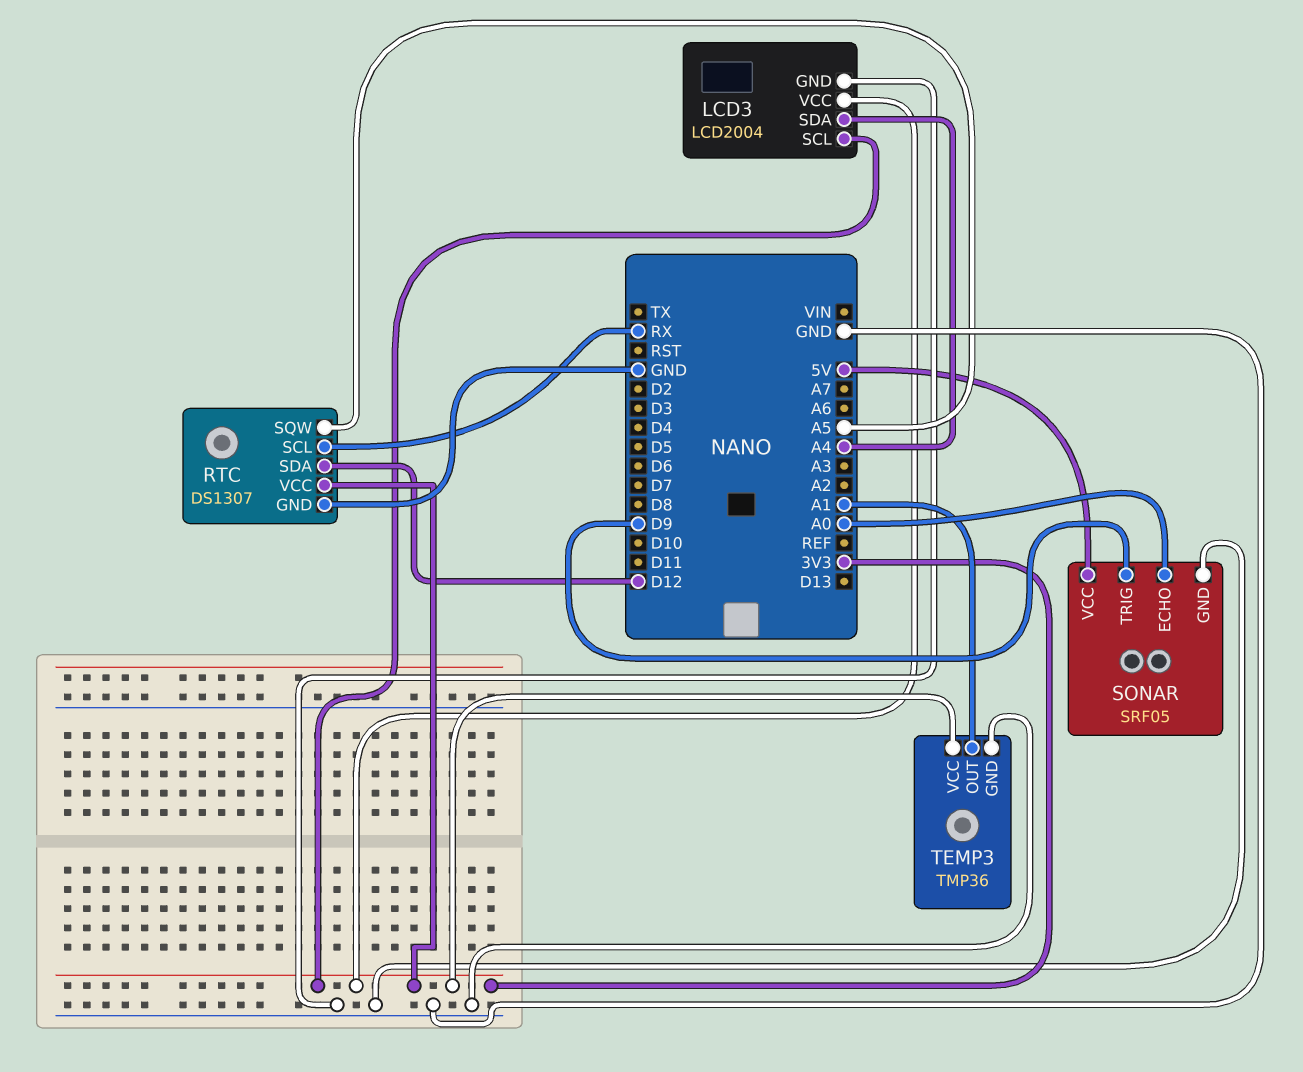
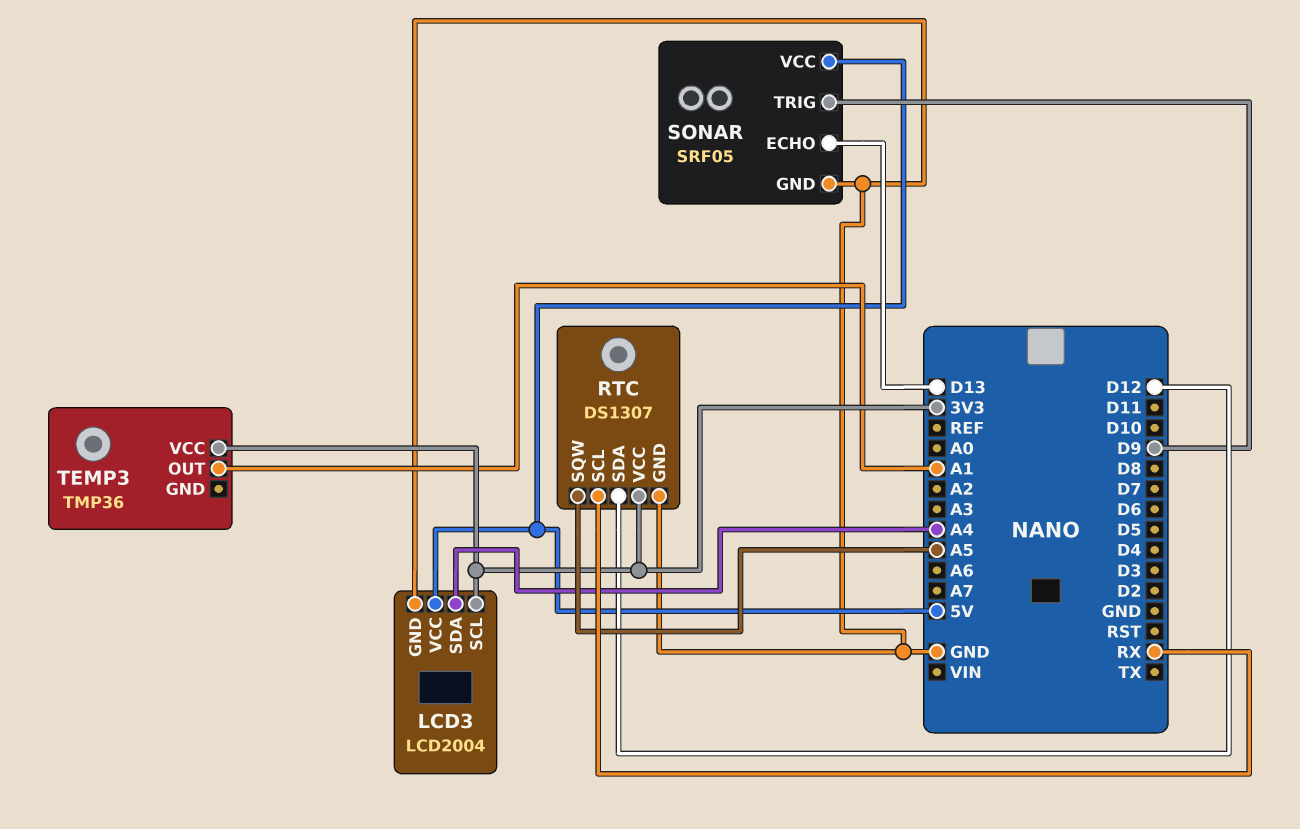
LCD3 pin VCC: 3V3 -> 5V
SONAR pin ECHO: A0 -> D13
TEMP3 pin GND: GND -> none

